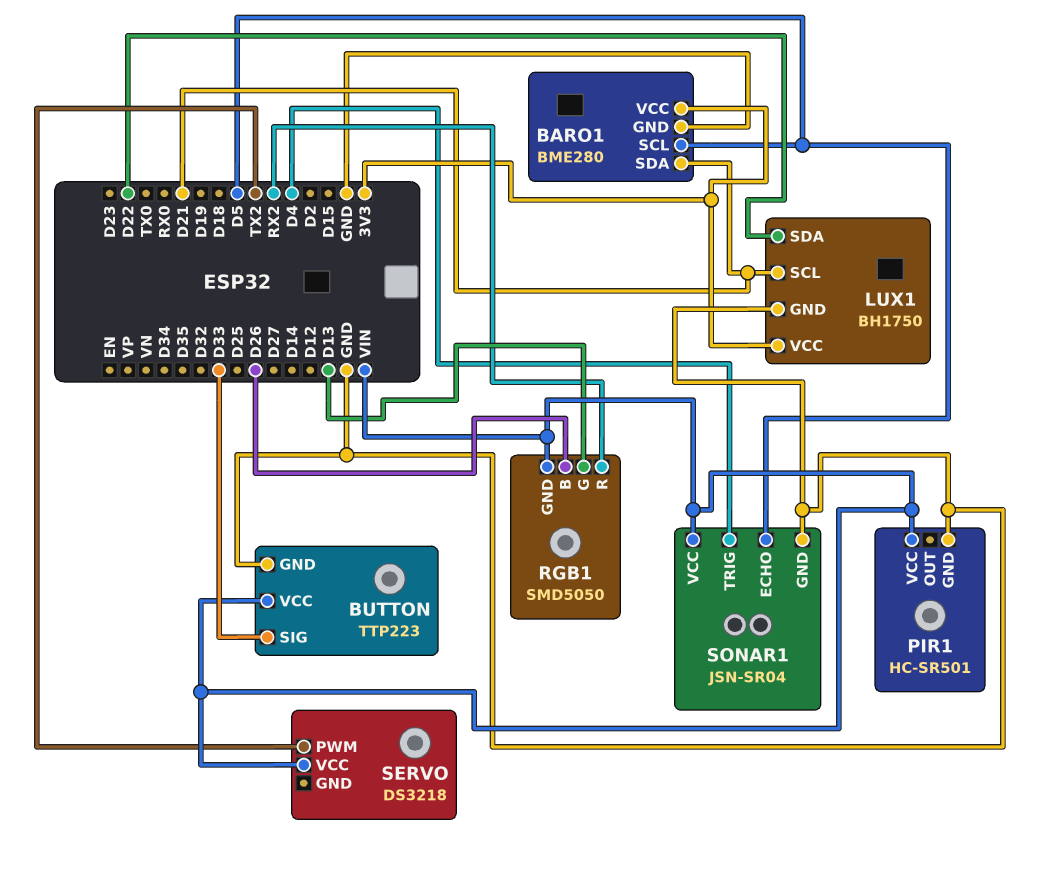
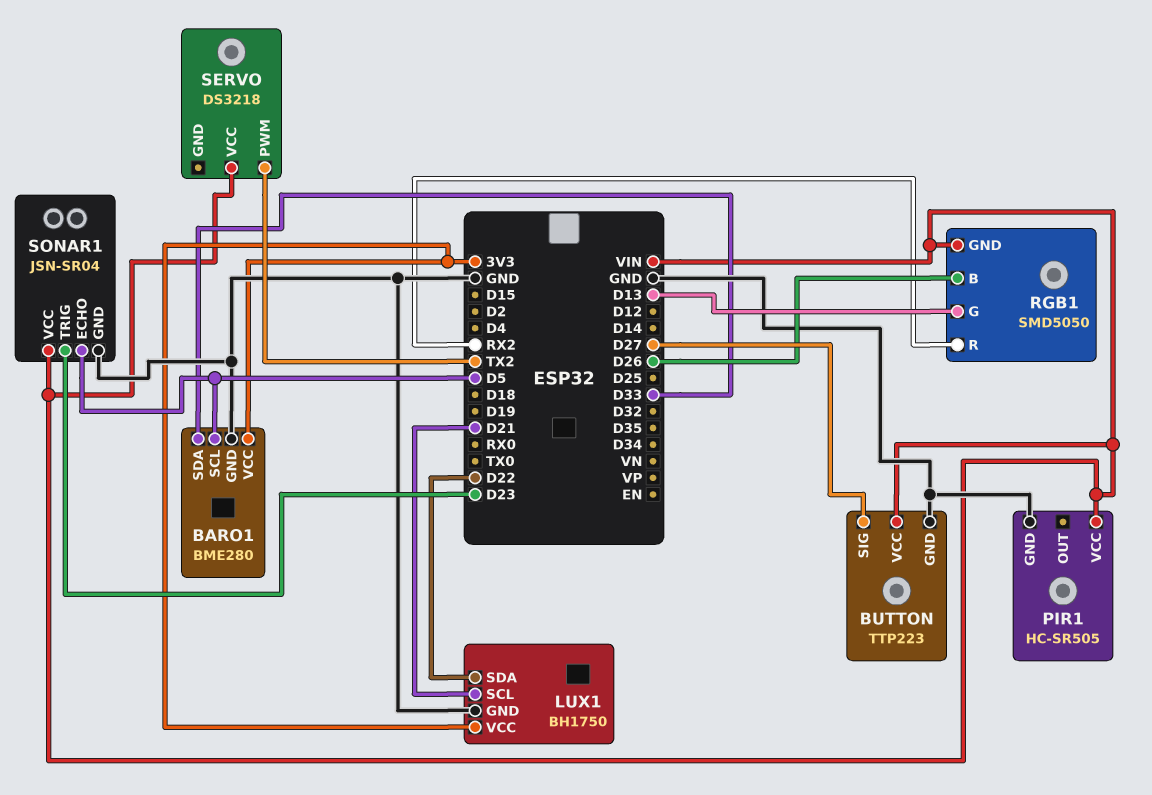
BARO1 pin SDA: D21 -> D33
BUTTON pin SIG: D33 -> D27
PIR1: HC-SR501 -> HC-SR505
SONAR1 pin TRIG: D4 -> D23

